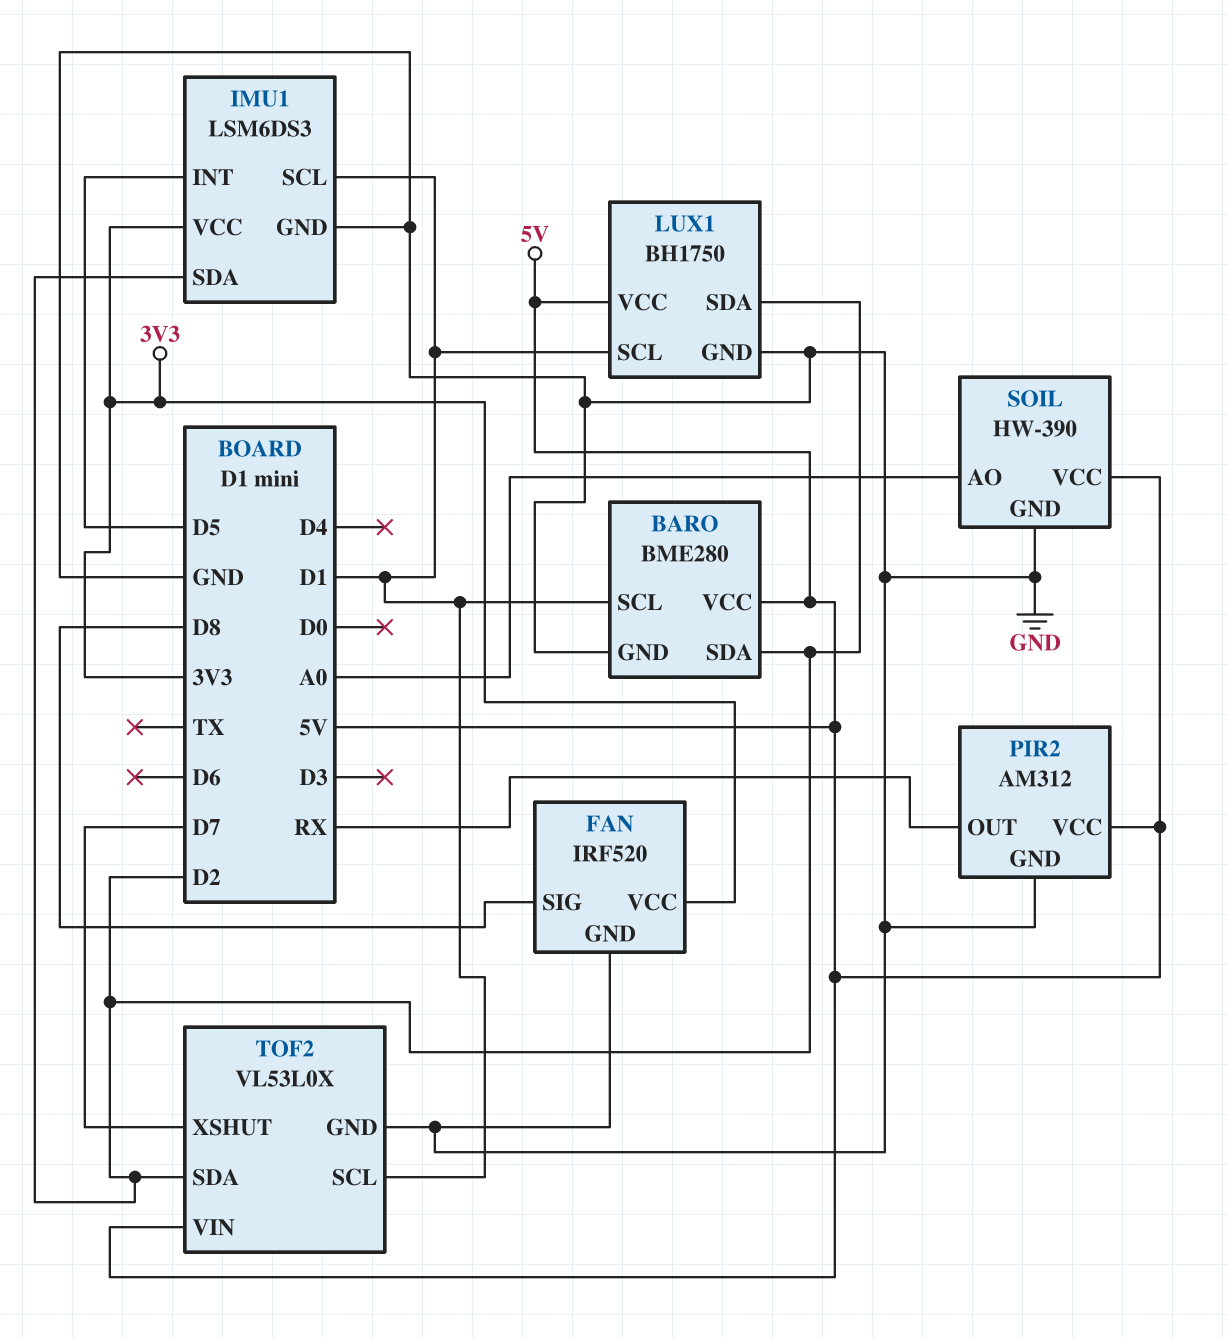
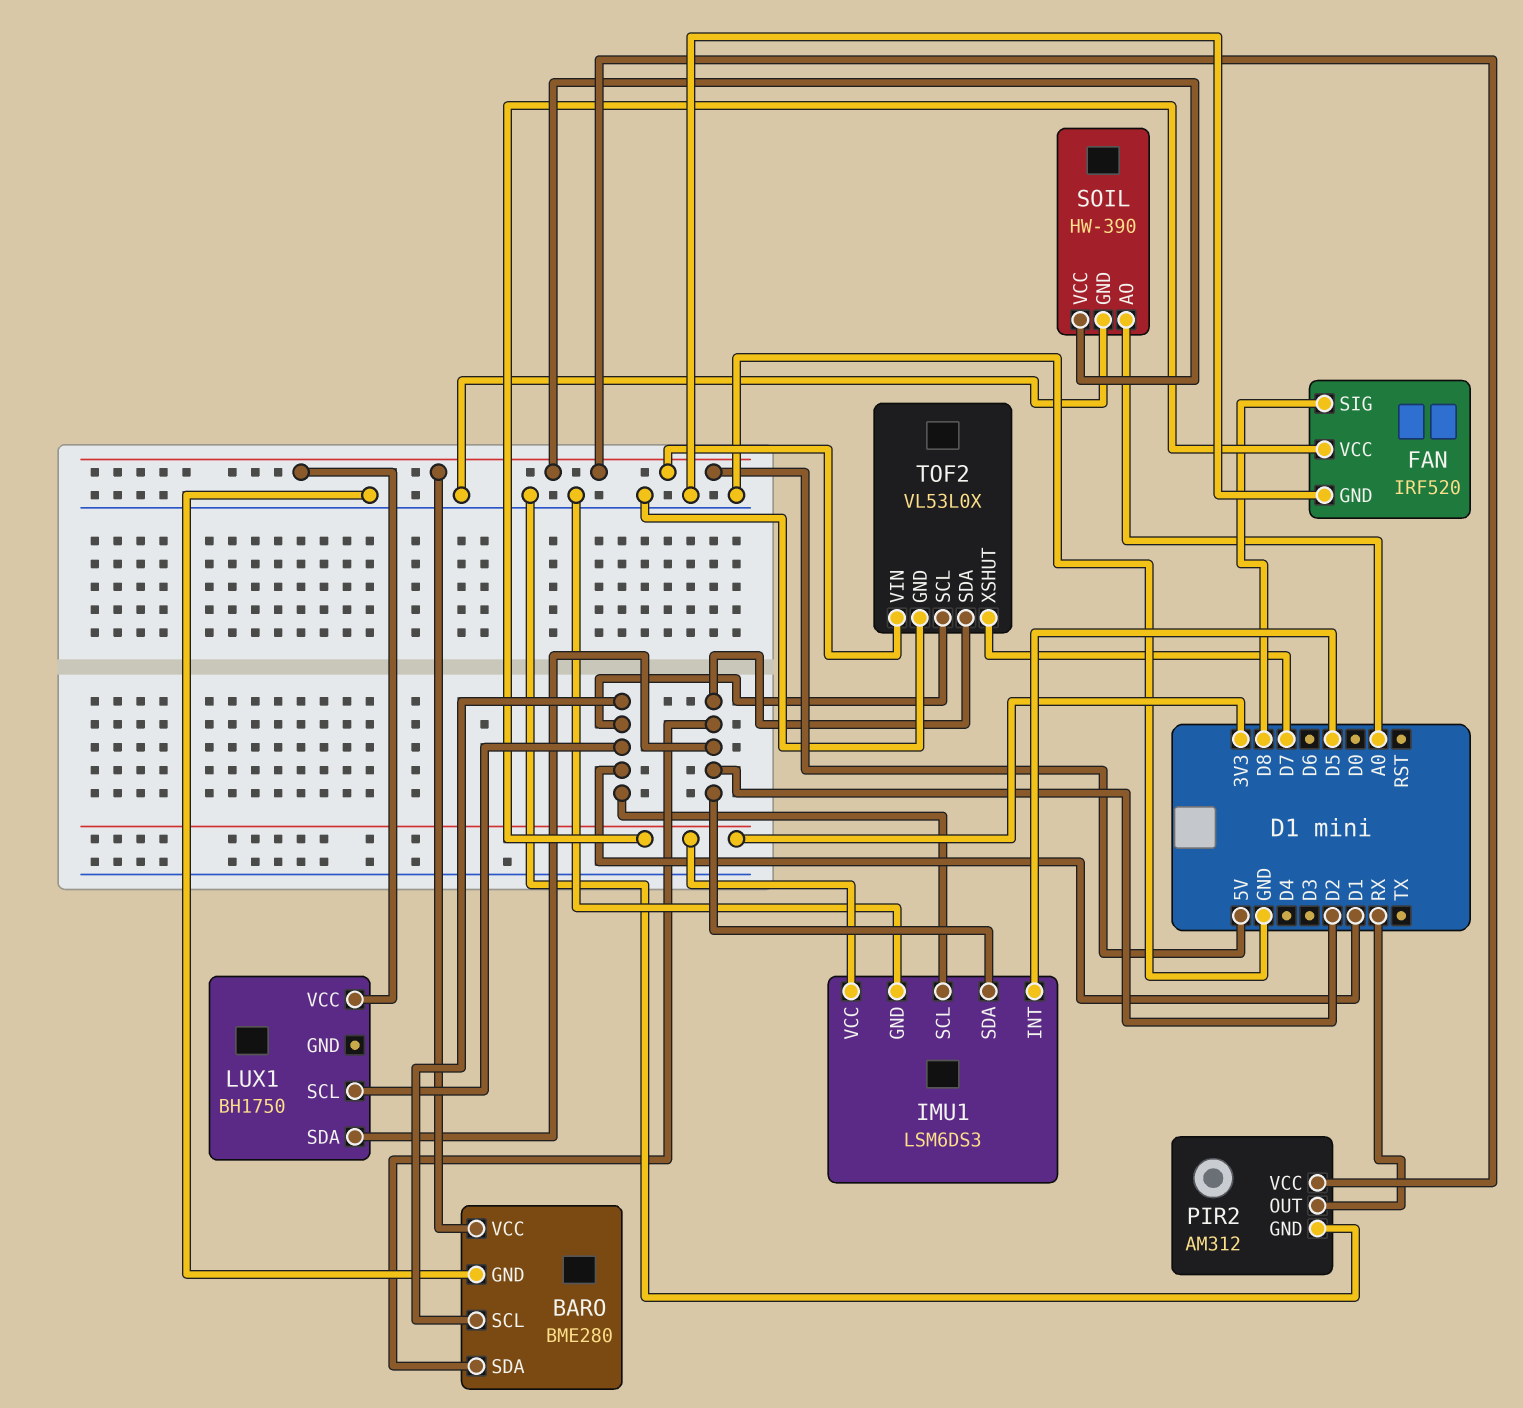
LUX1 pin GND: GND -> none

